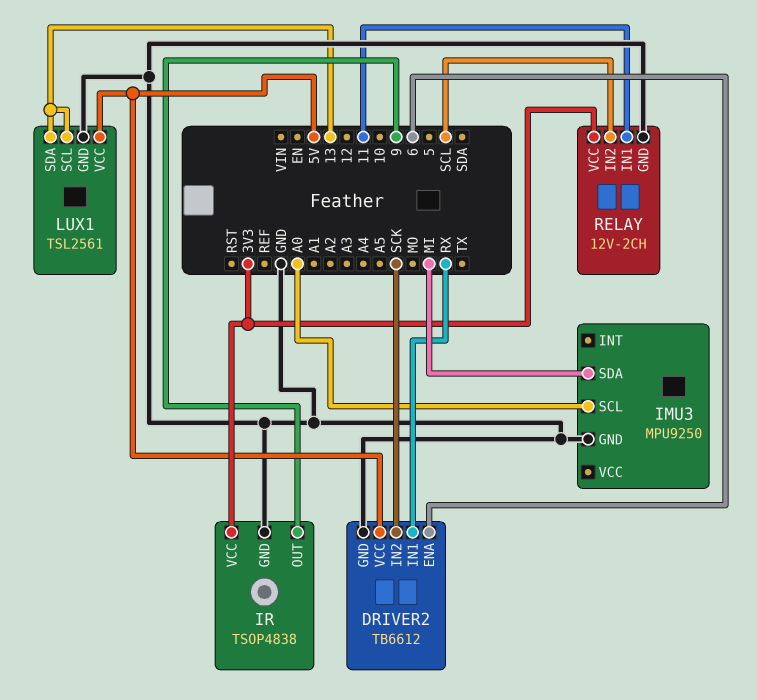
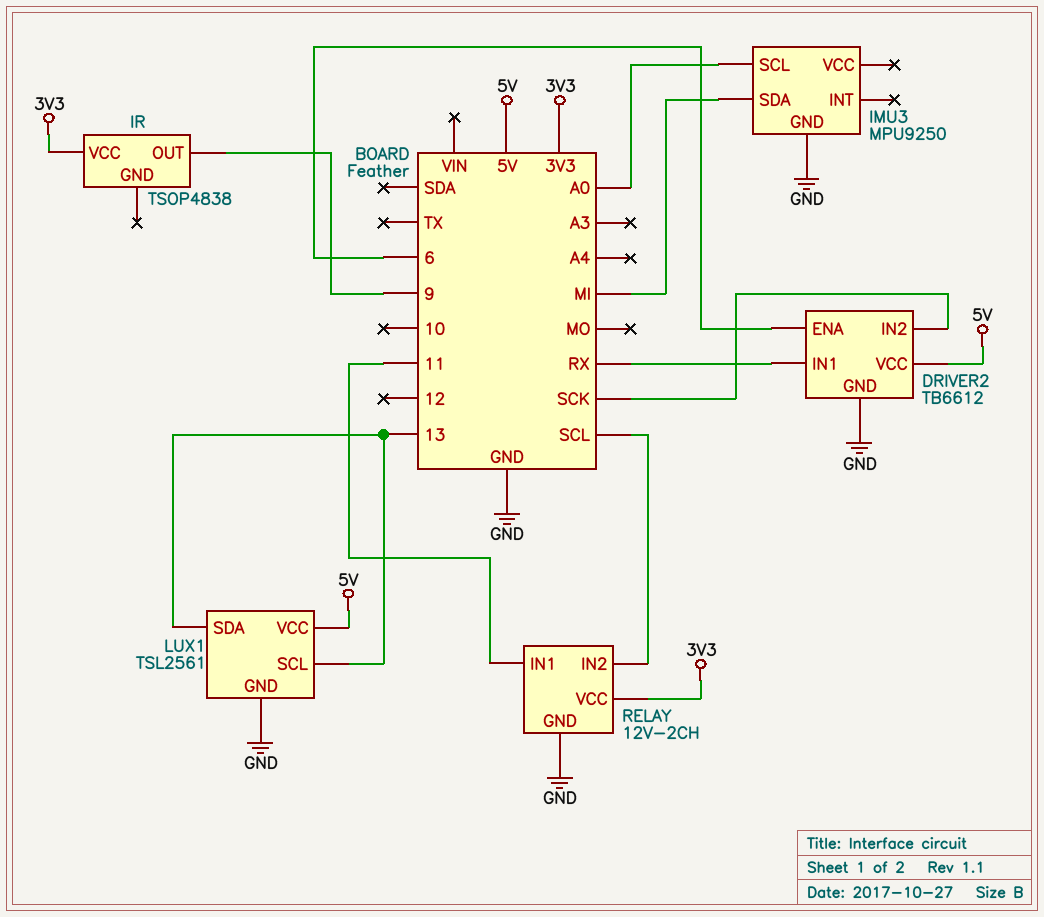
IR pin GND: GND -> none

